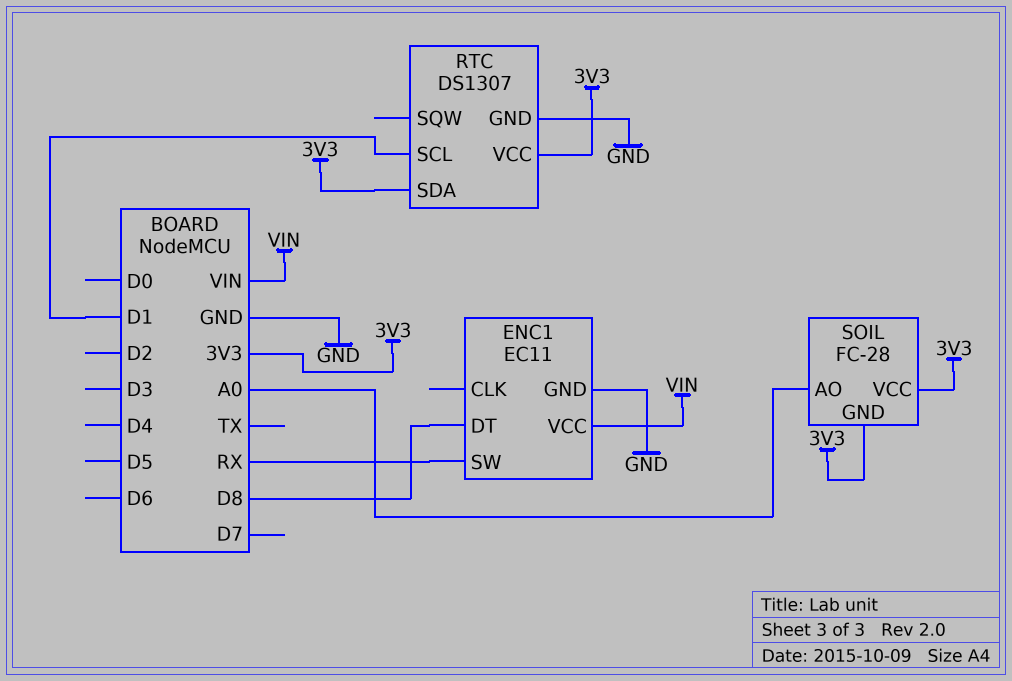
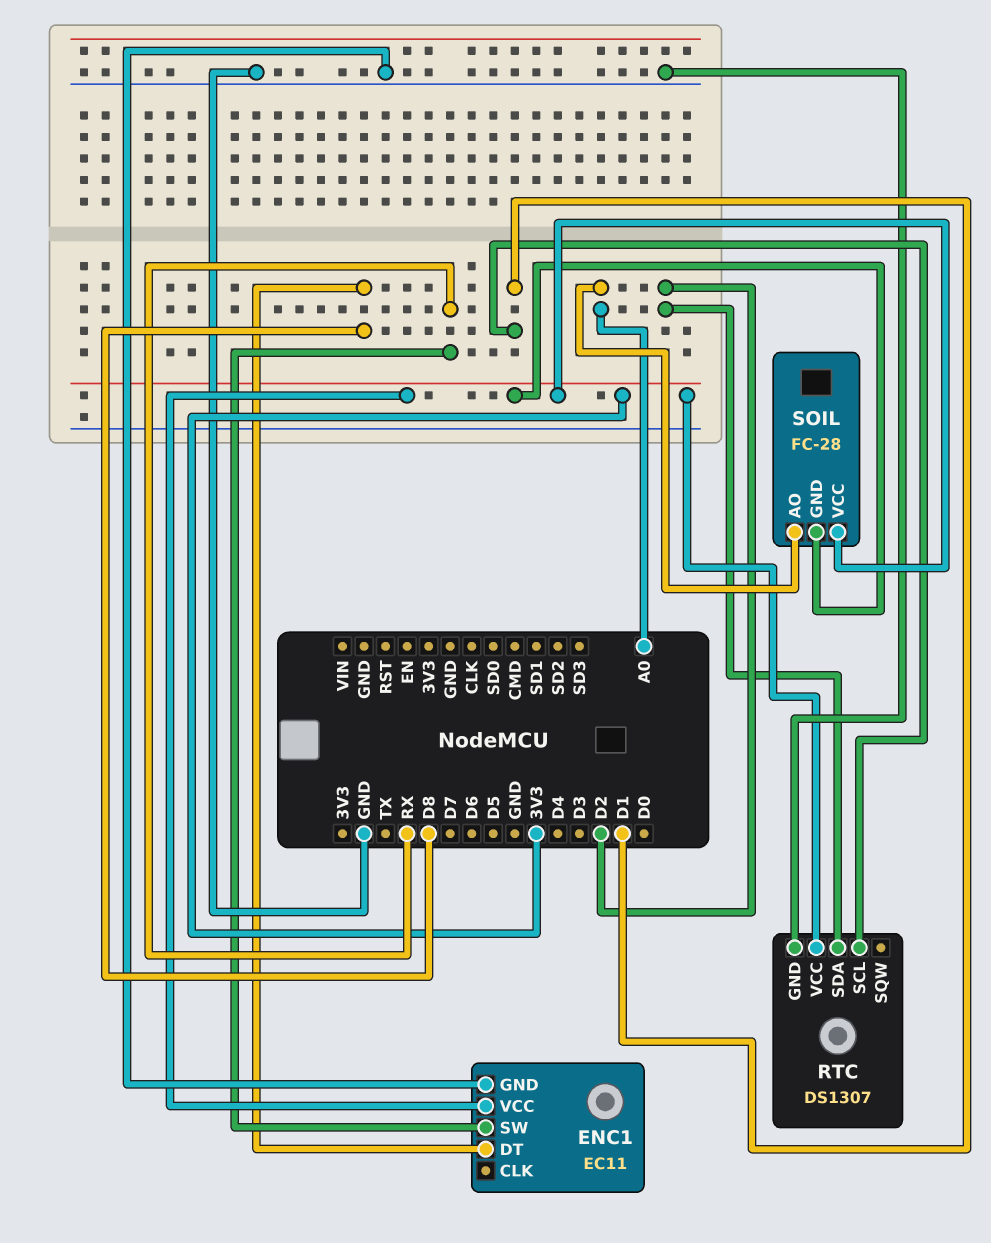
ENC1 pin VCC: VIN -> 3V3
RTC pin SDA: 3V3 -> D2

